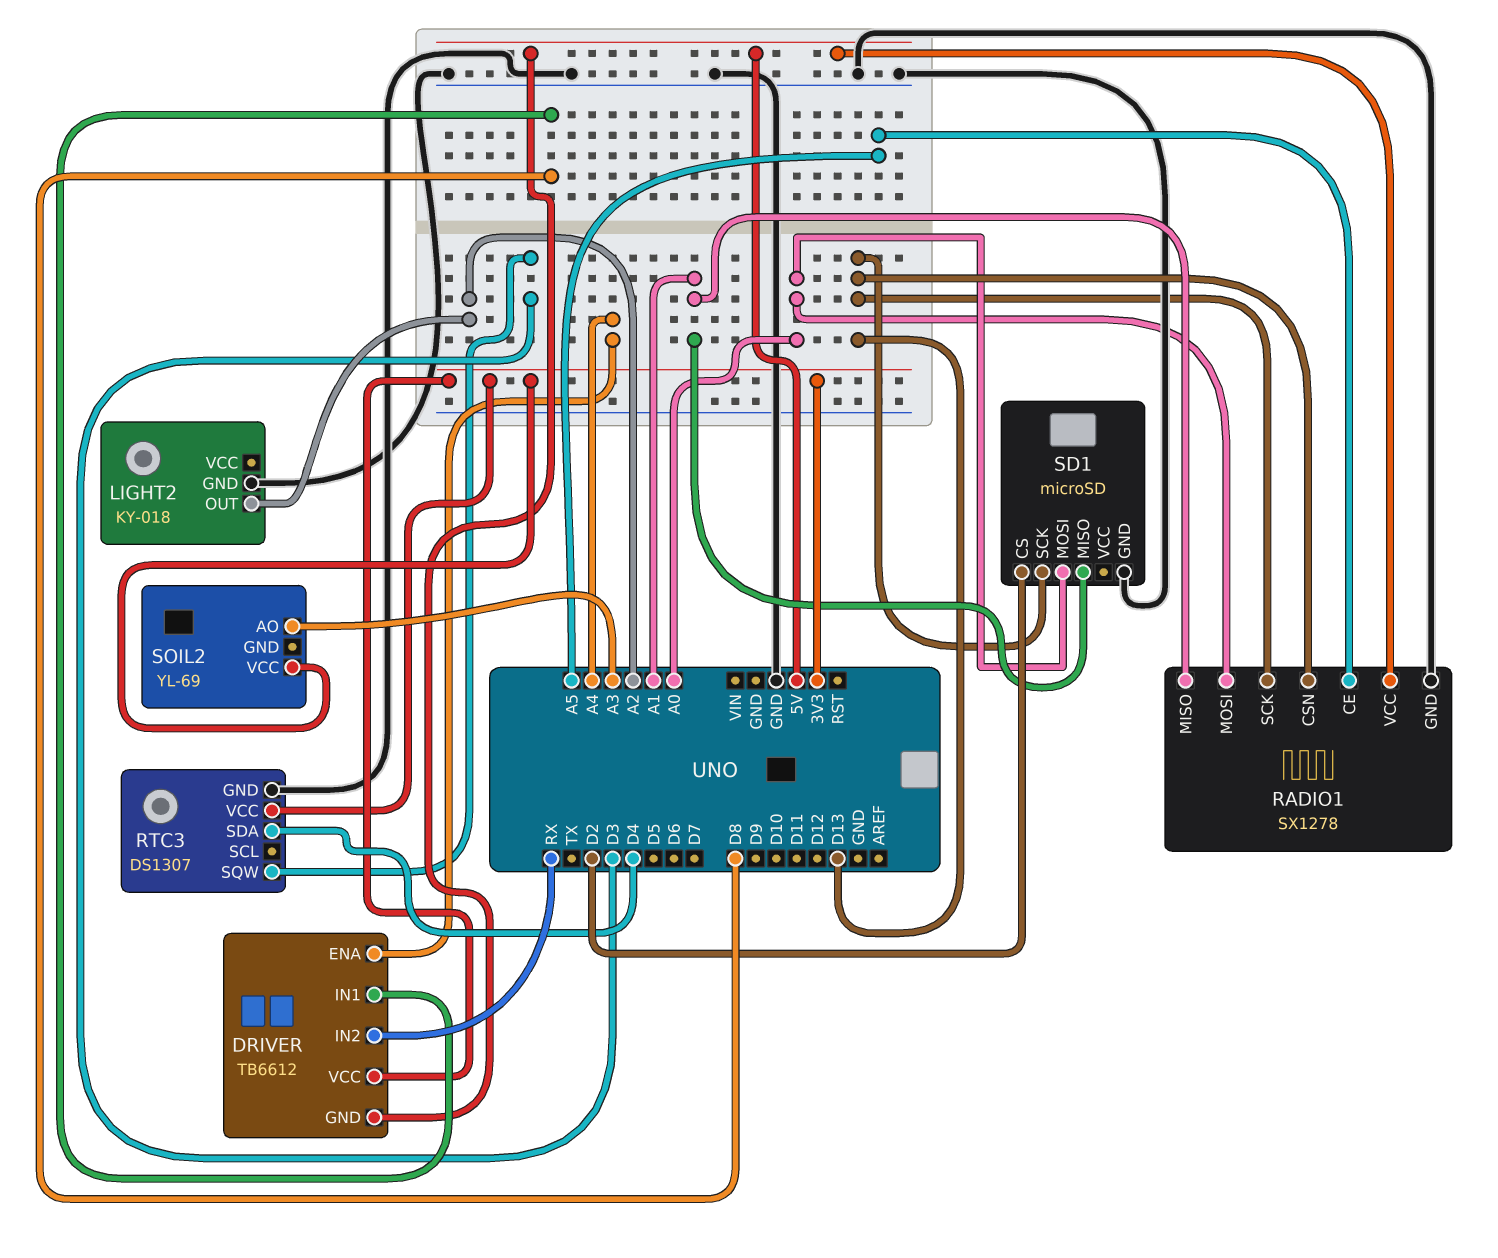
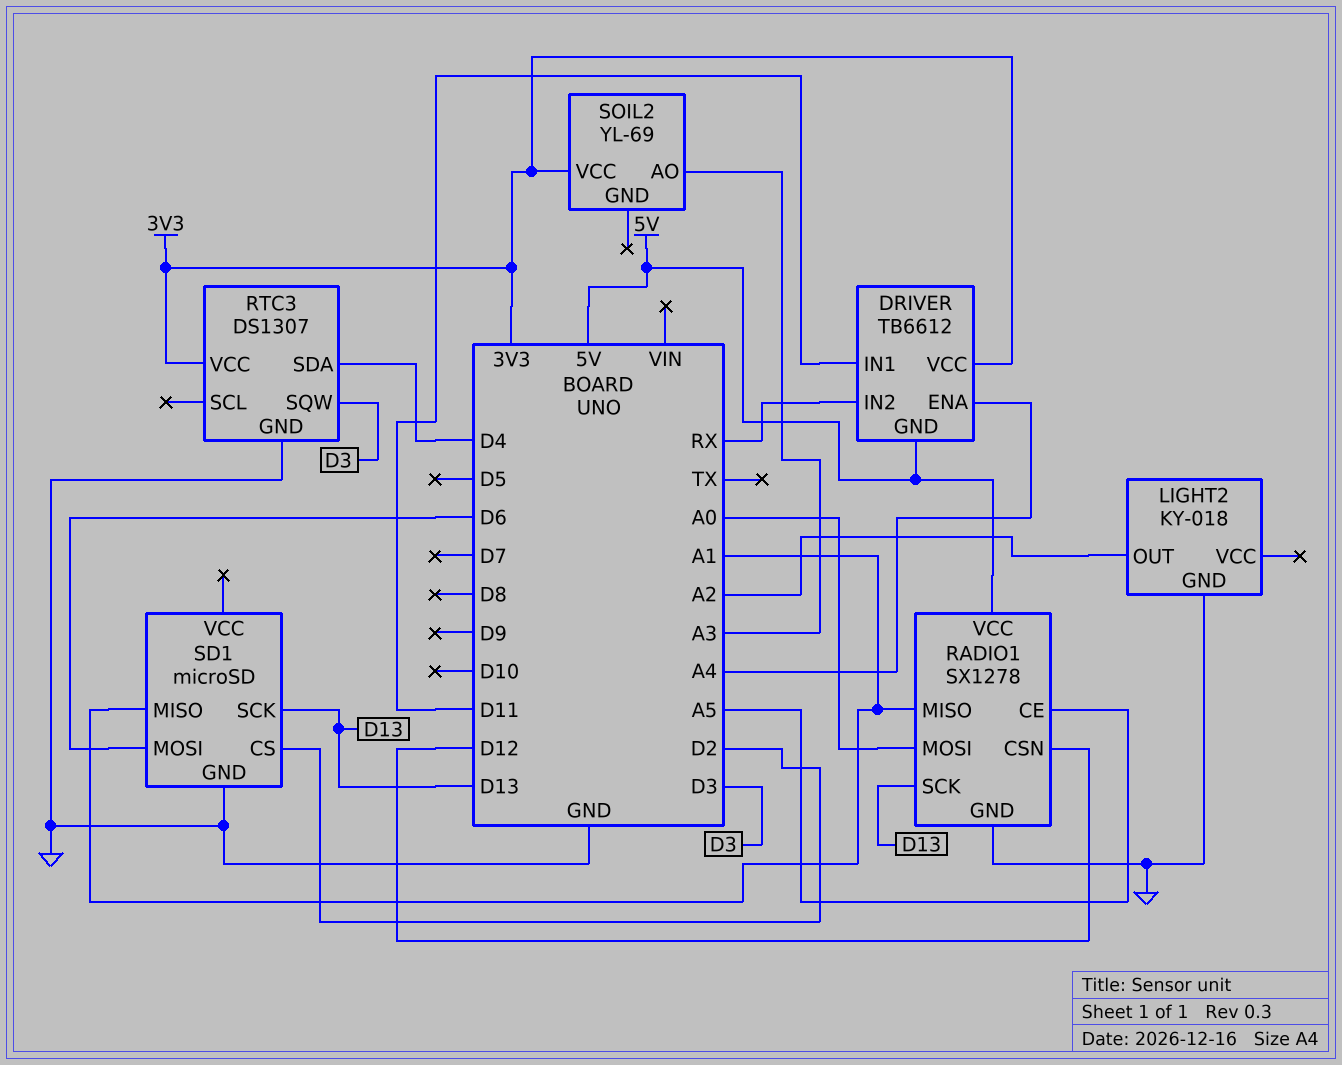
DRIVER pin IN1: D8 -> D11
RADIO1 pin CSN: D13 -> D12
SD1 pin MOSI: A0 -> D6

